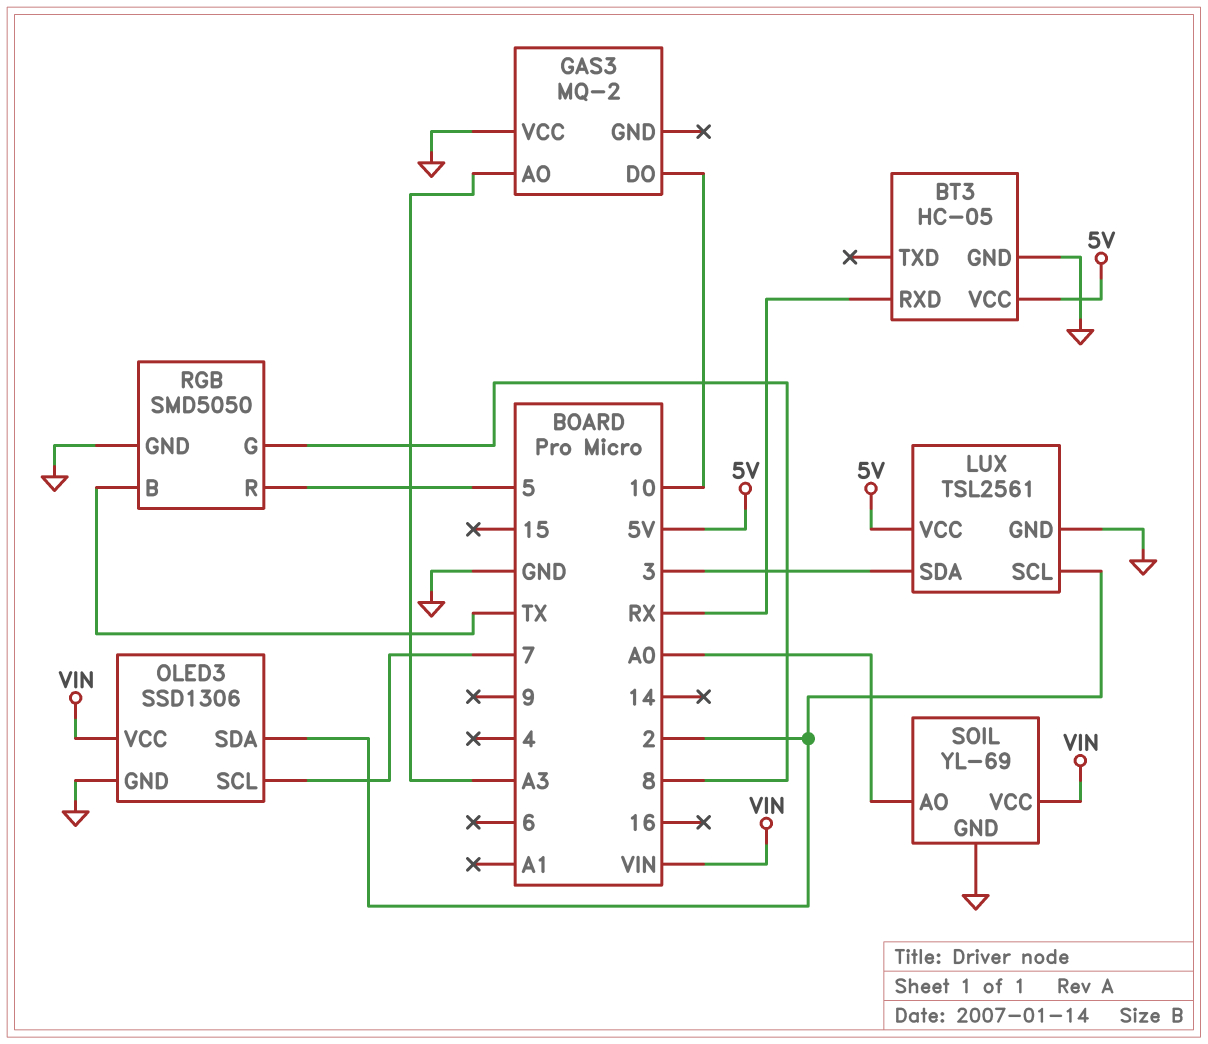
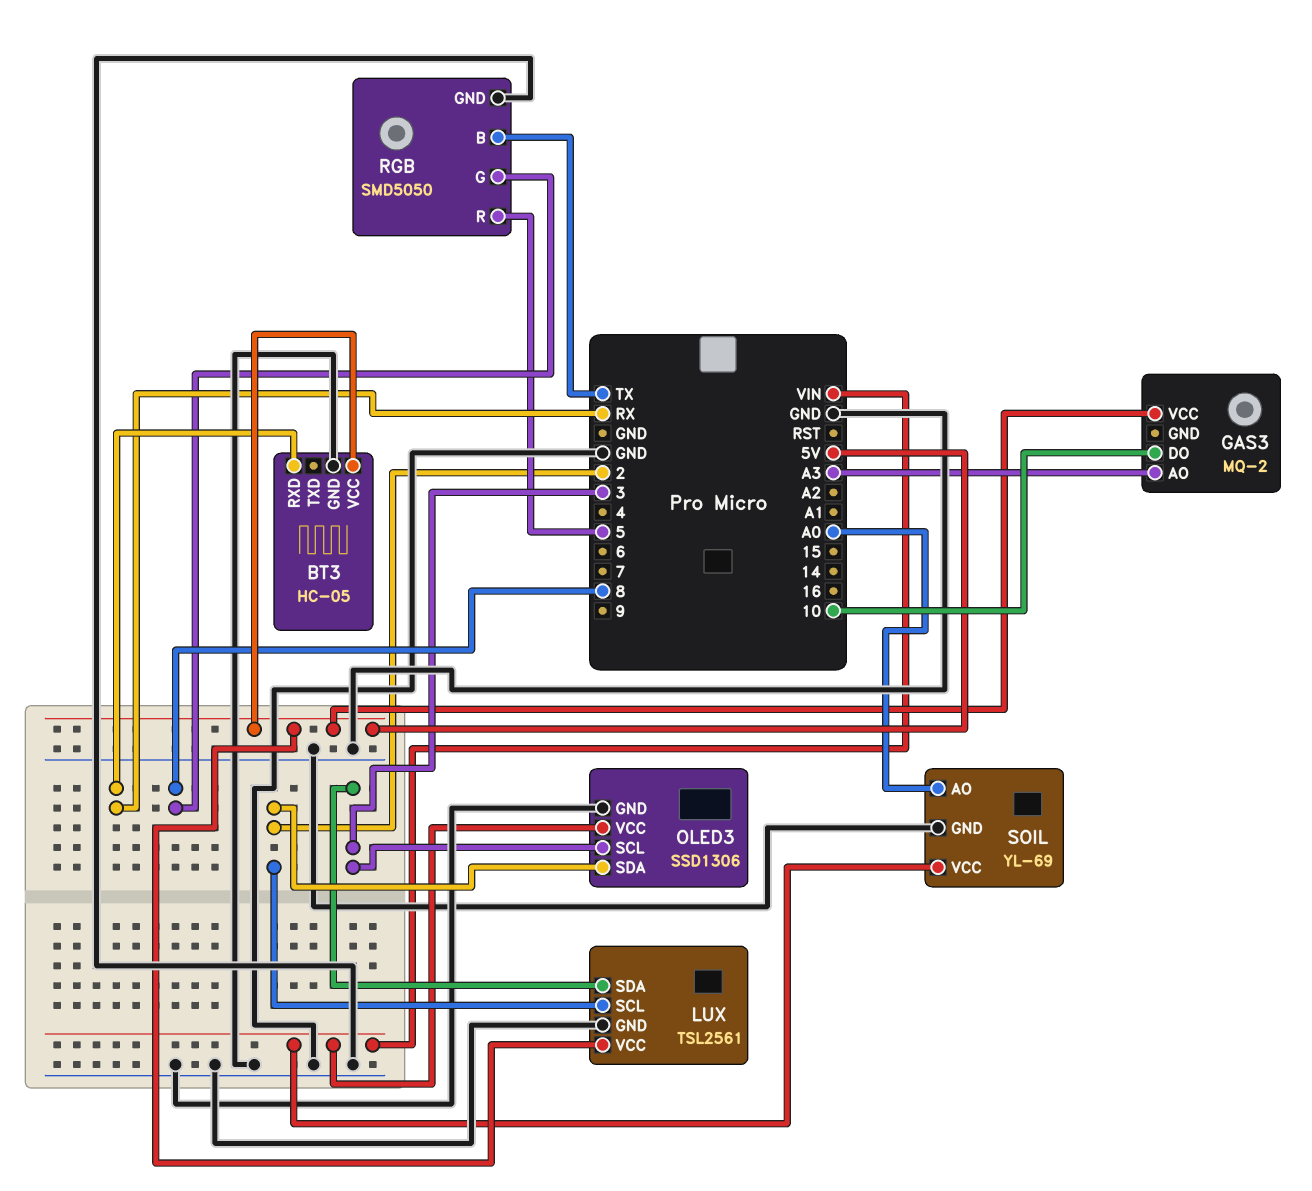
GAS3 pin VCC: GND -> 5V
OLED3 pin SCL: 7 -> 3

